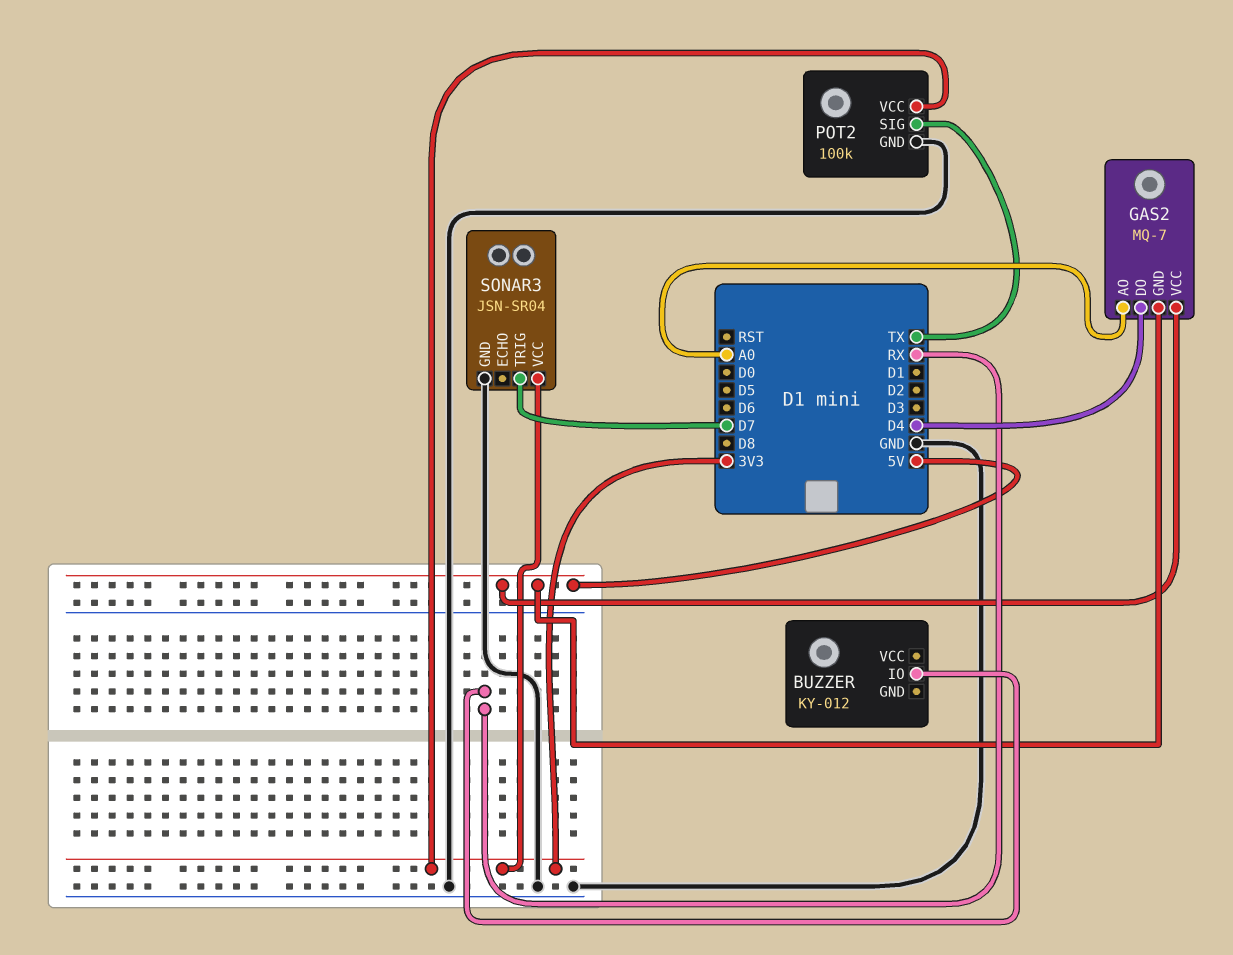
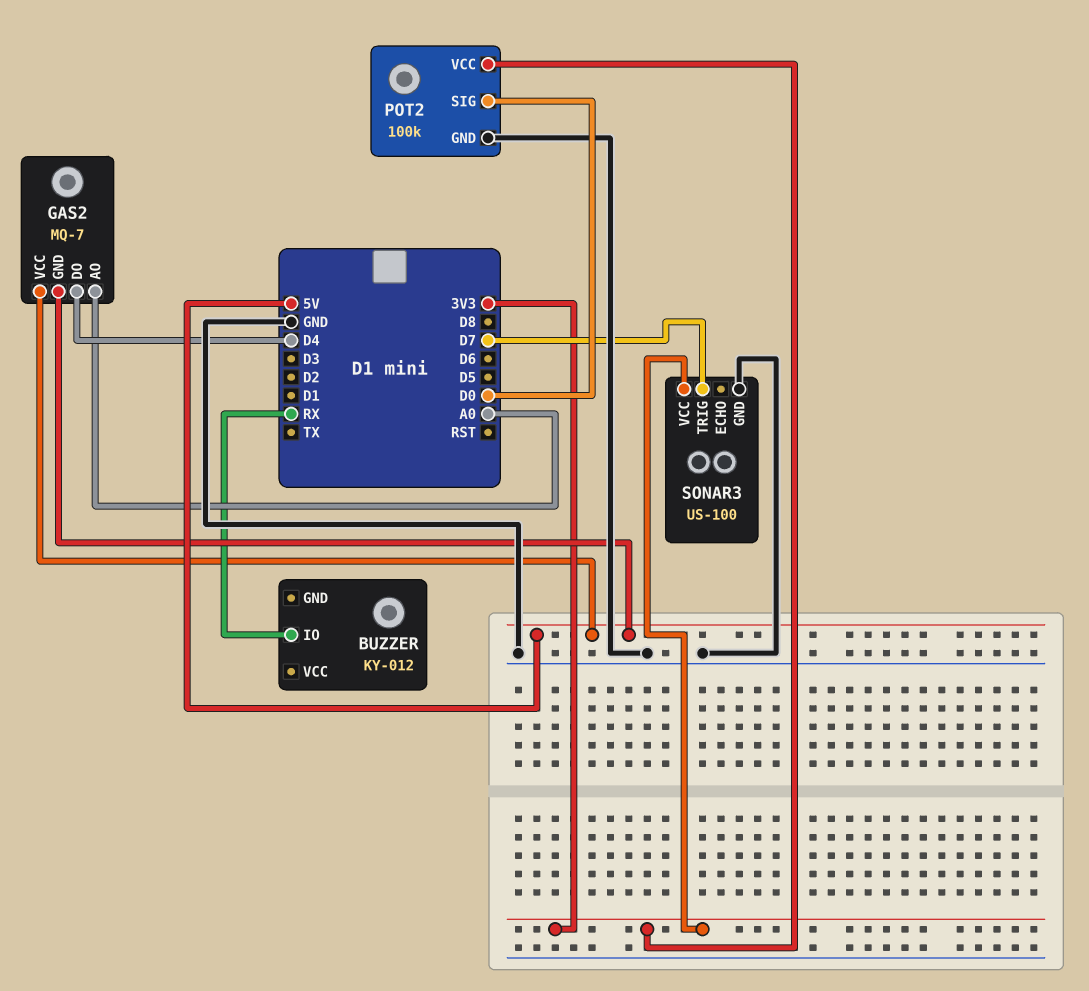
POT2 pin SIG: TX -> D0
SONAR3: JSN-SR04 -> US-100

